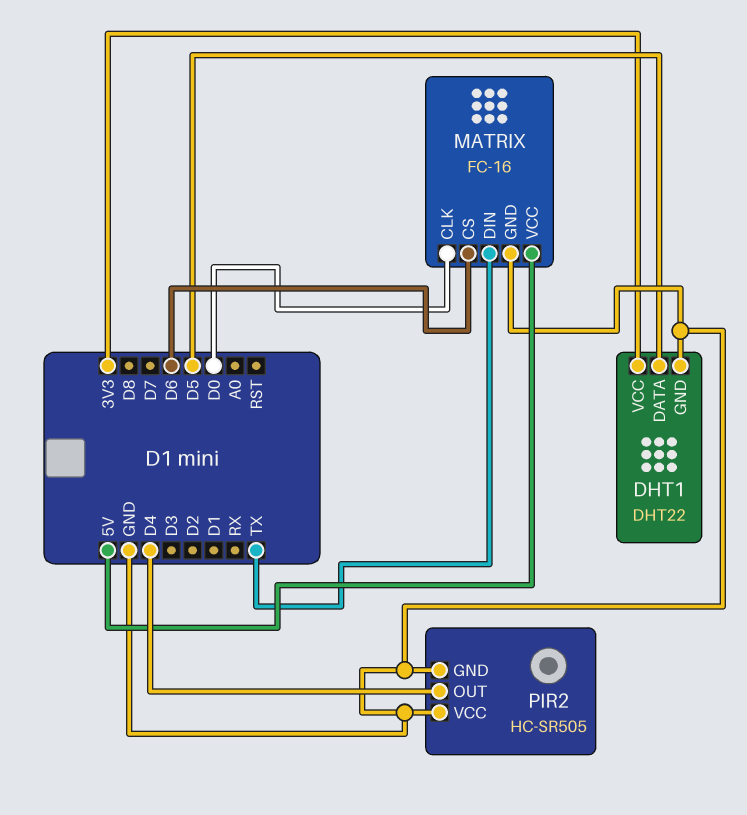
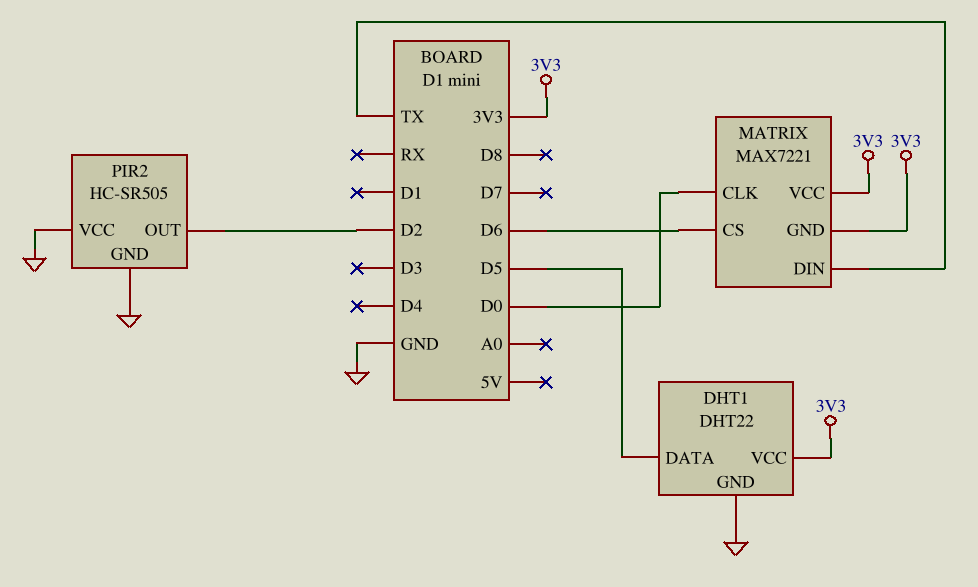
MATRIX: FC-16 -> MAX7221
MATRIX pin GND: GND -> 3V3
MATRIX pin VCC: 5V -> 3V3
PIR2 pin OUT: D4 -> D2

